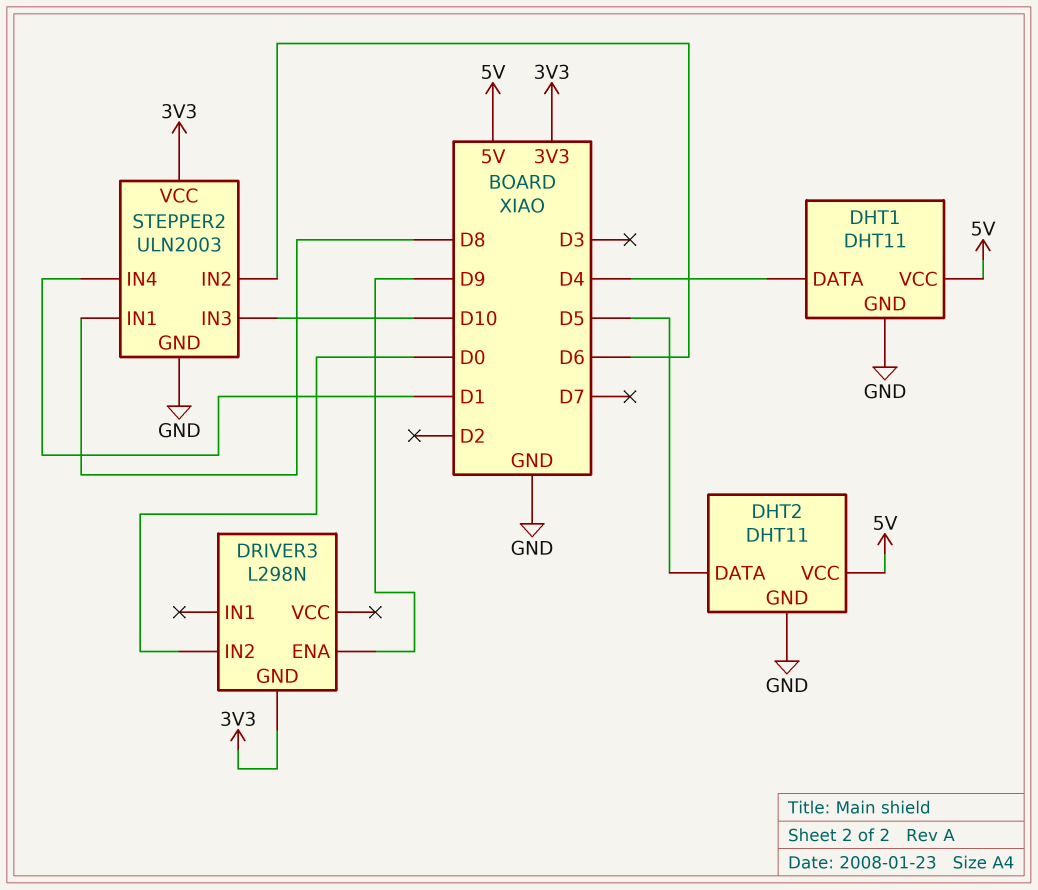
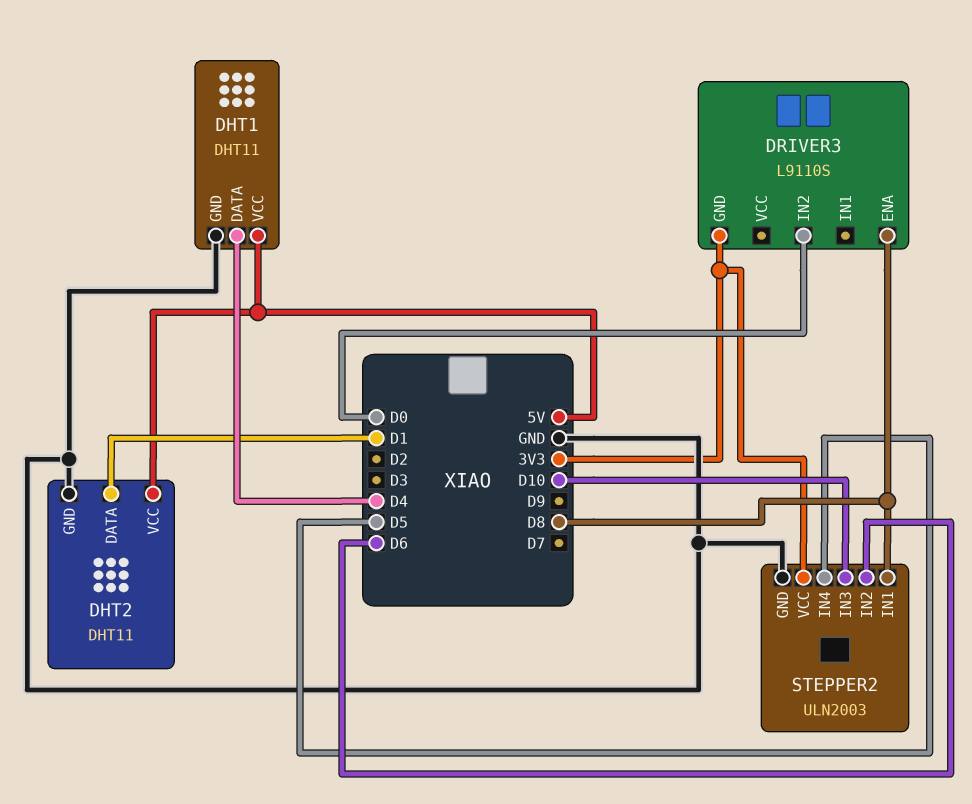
DHT2 pin DATA: D5 -> D1
DRIVER3: L298N -> L9110S
DRIVER3 pin ENA: D9 -> D8
STEPPER2 pin IN4: D1 -> D5

